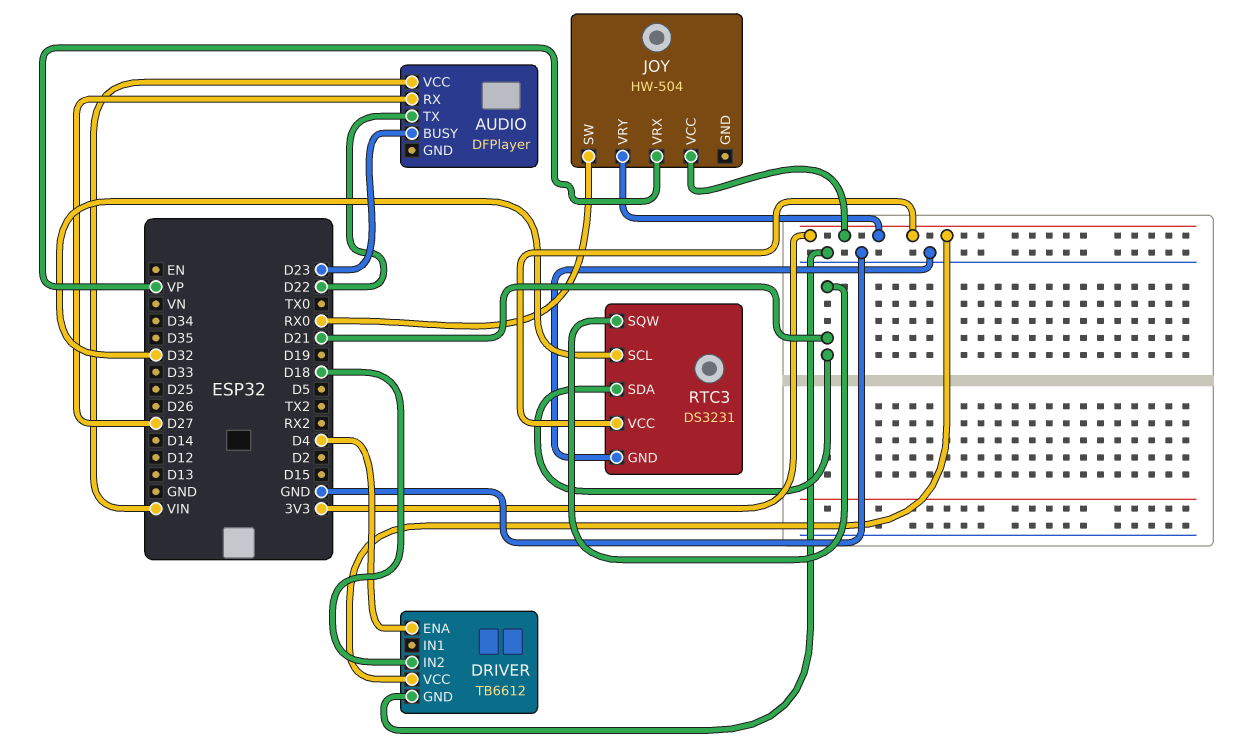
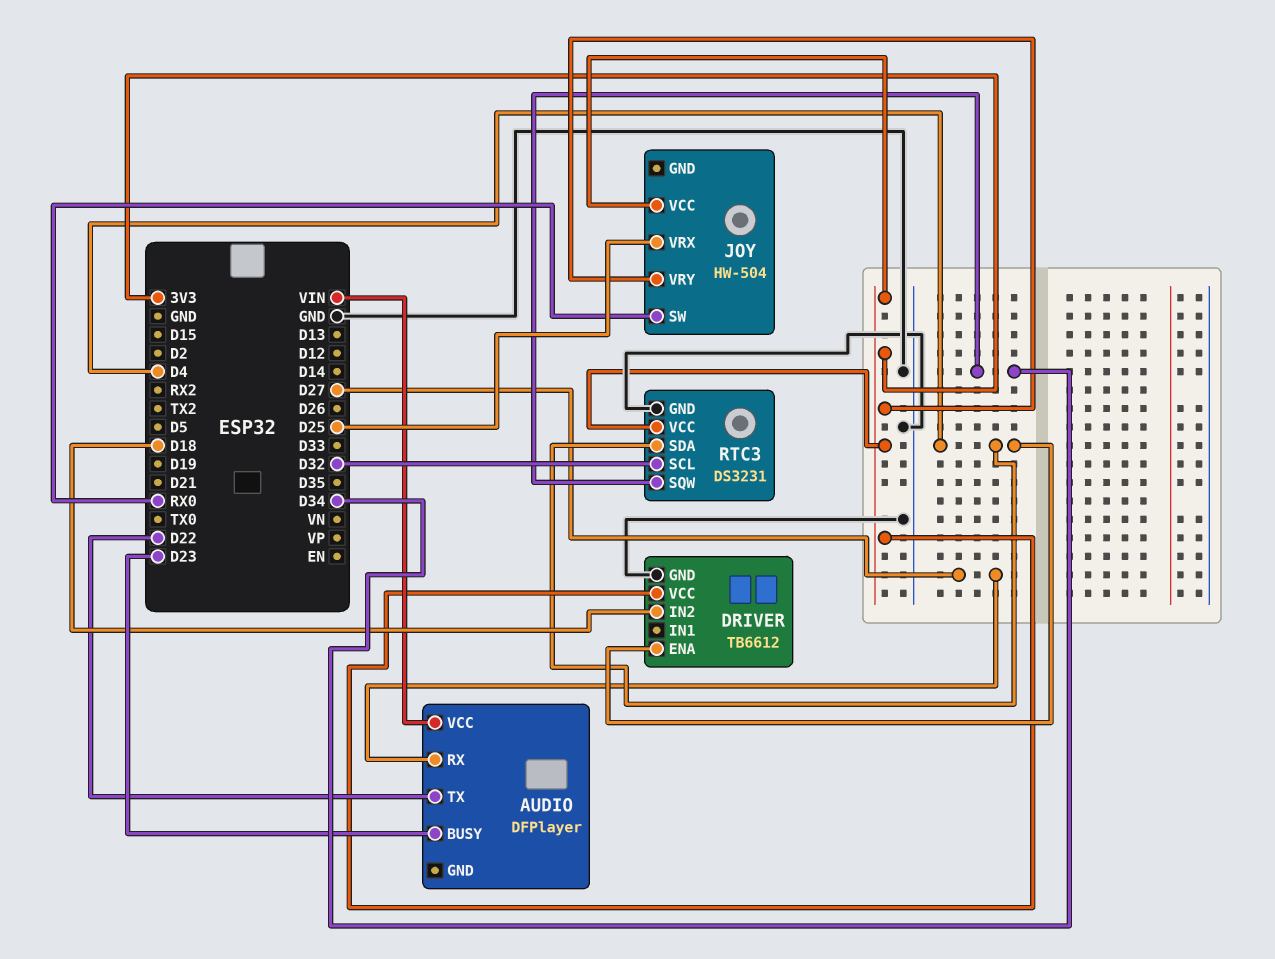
JOY pin VRX: VP -> D25
RTC3 pin SDA: D21 -> D4
RTC3 pin SQW: D21 -> D34

